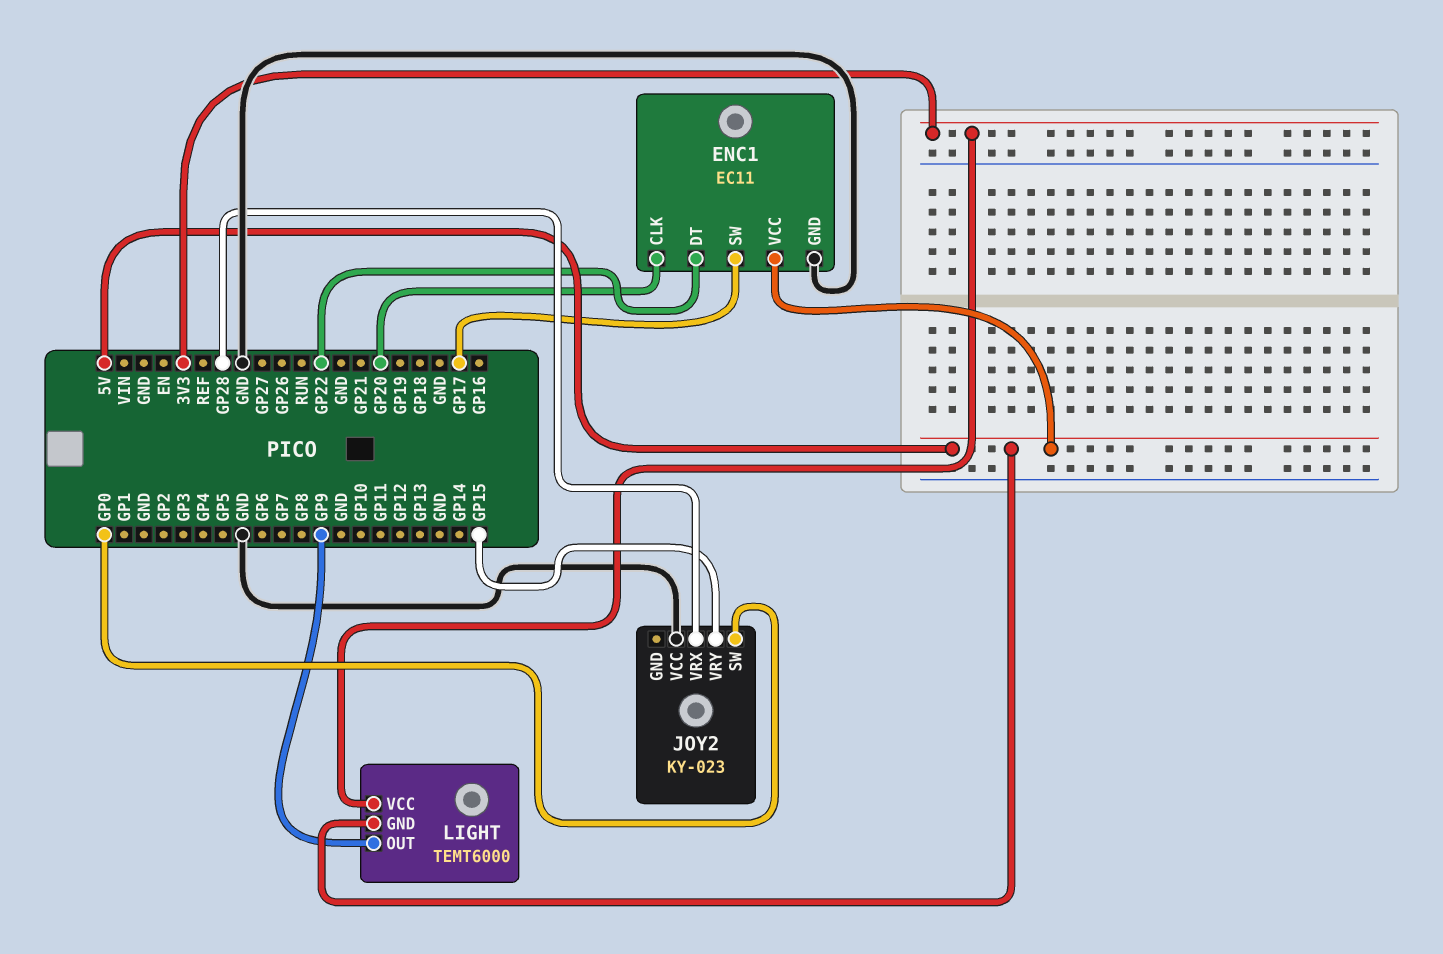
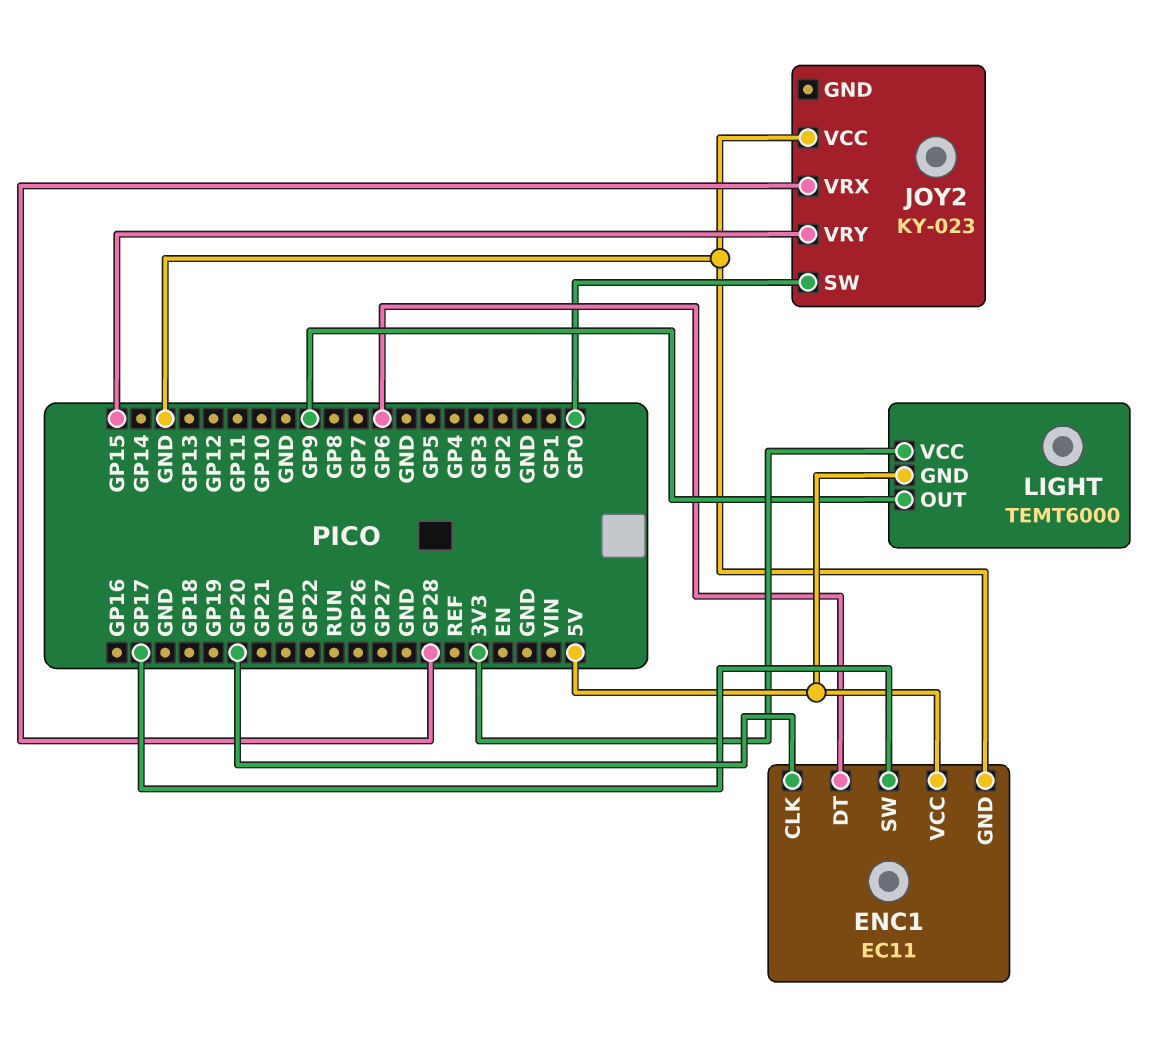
ENC1 pin DT: GP22 -> GP6

